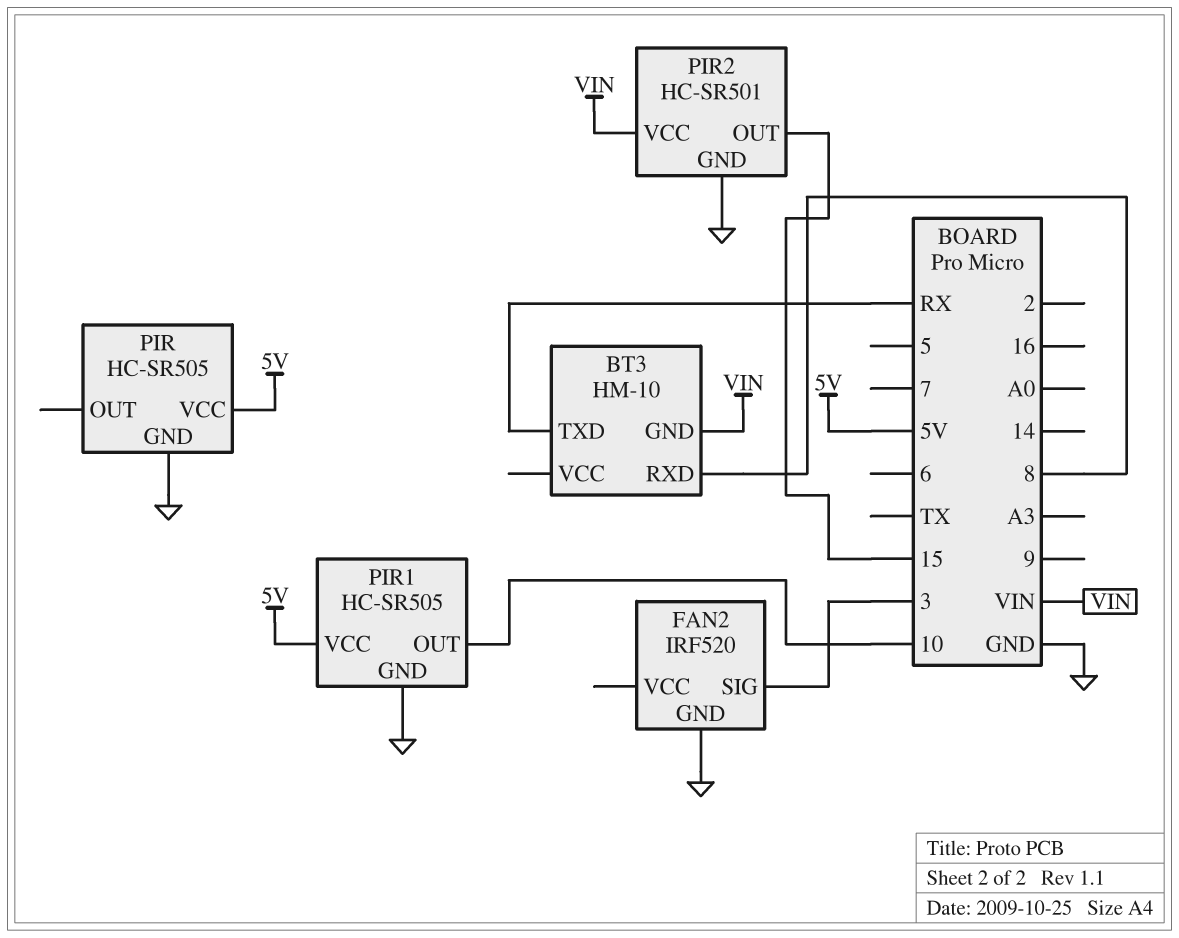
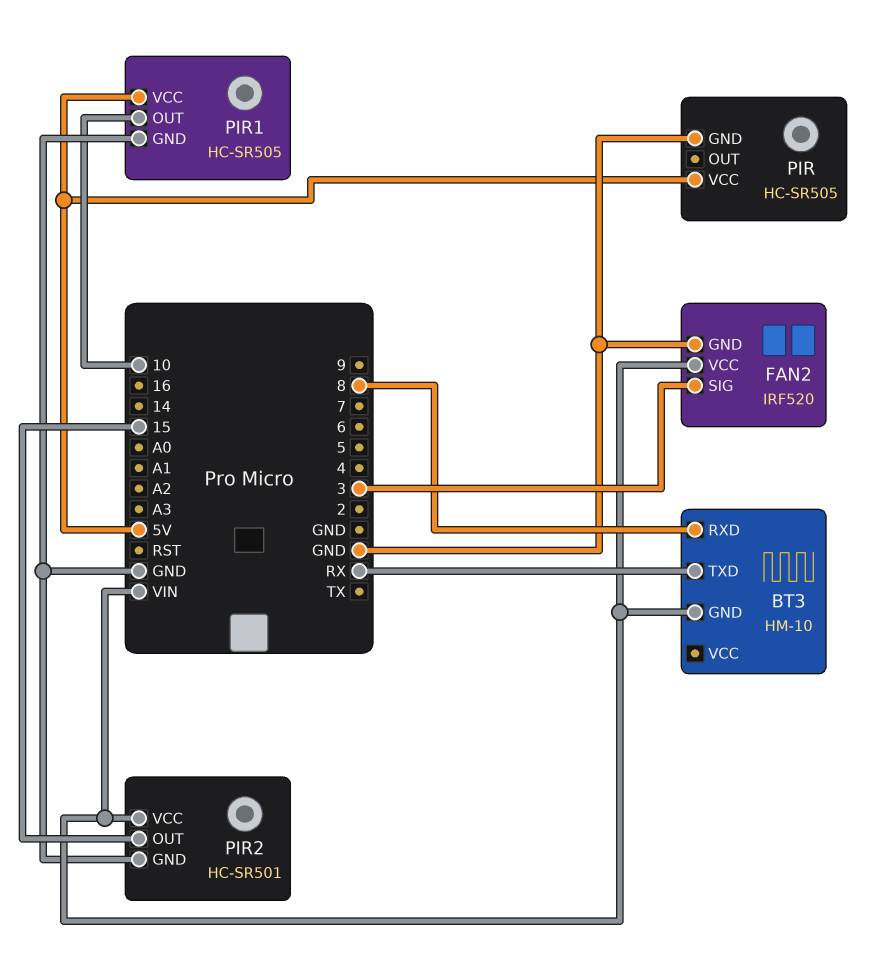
FAN2 pin VCC: none -> VIN

